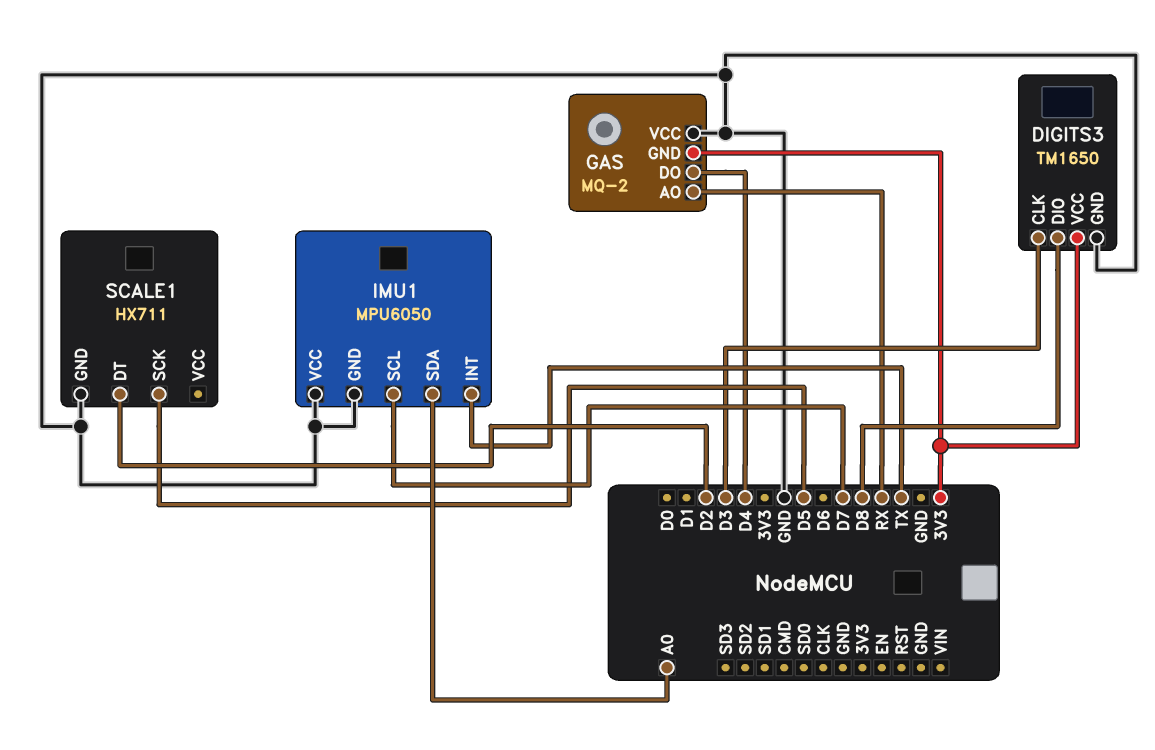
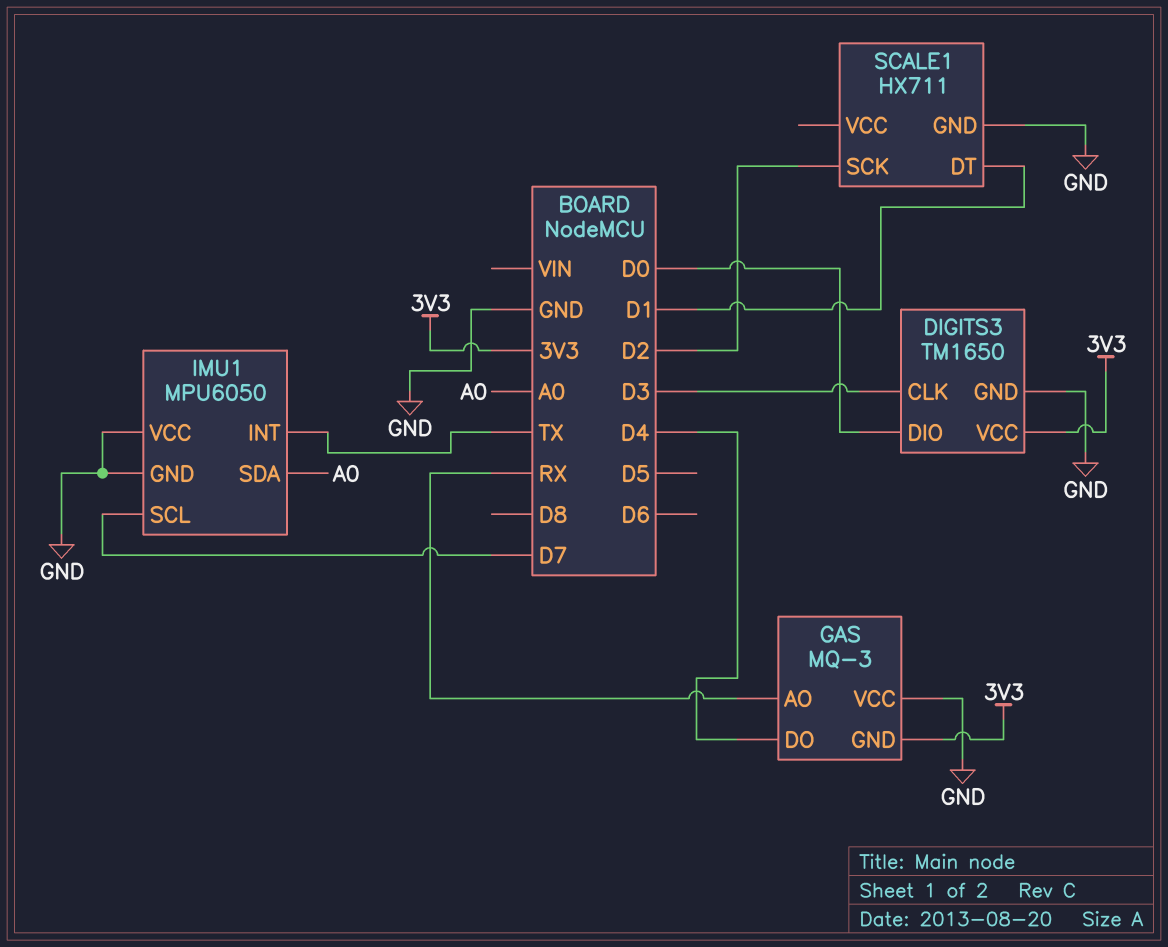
DIGITS3 pin DIO: D8 -> D0
GAS: MQ-2 -> MQ-3
SCALE1 pin DT: D2 -> D1
SCALE1 pin SCK: D5 -> D2

